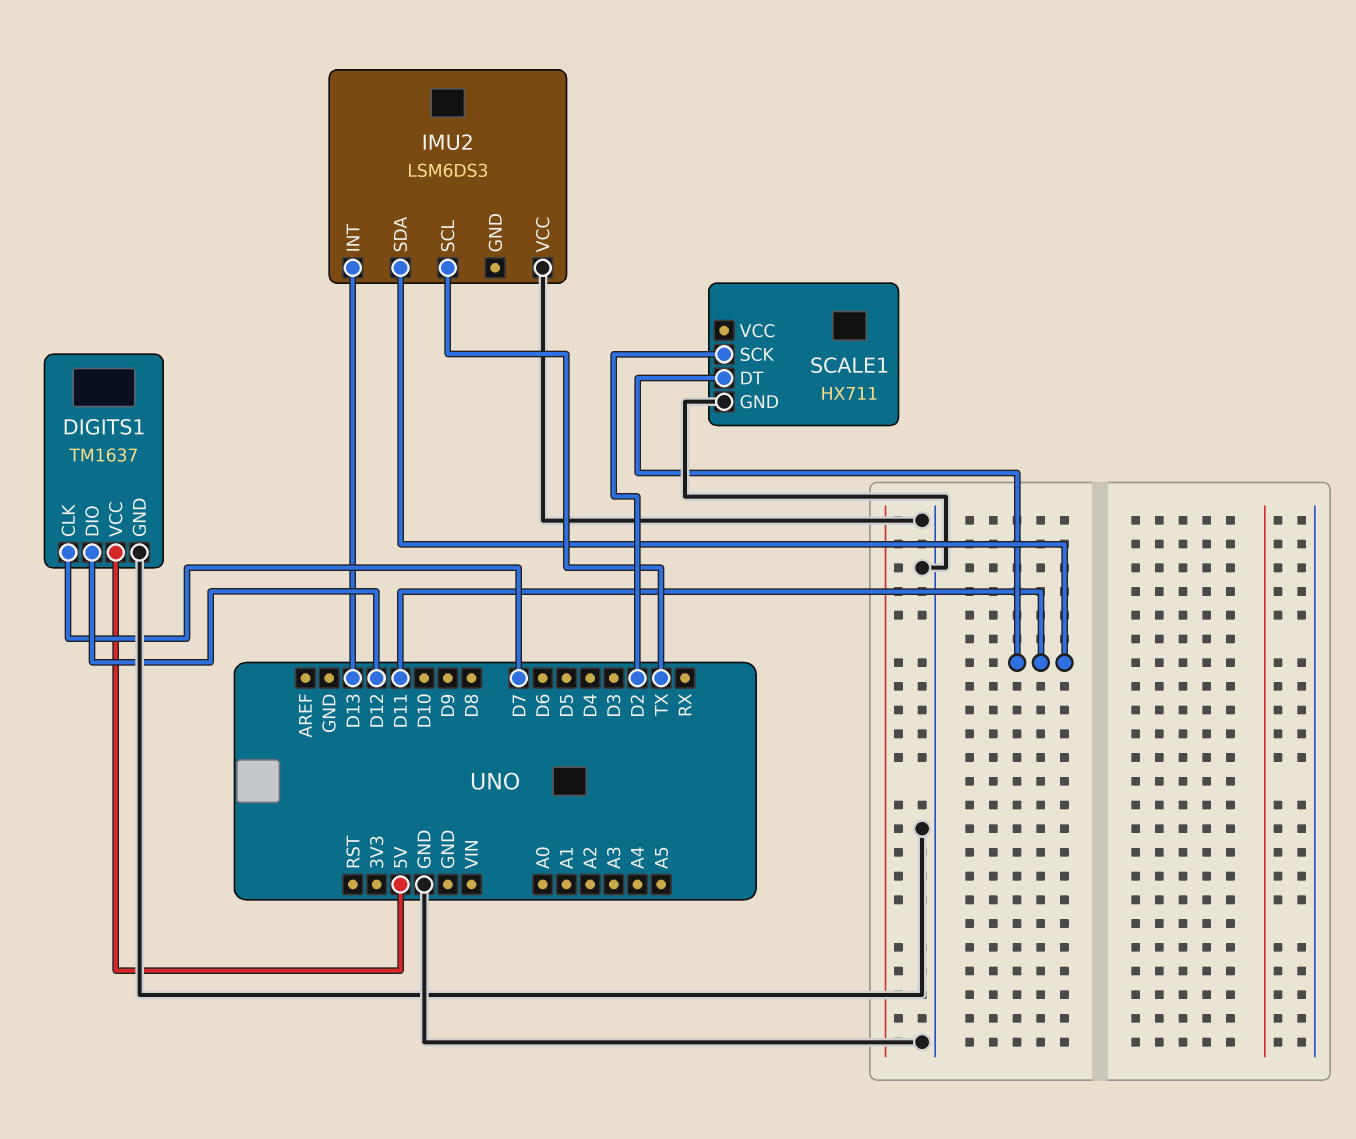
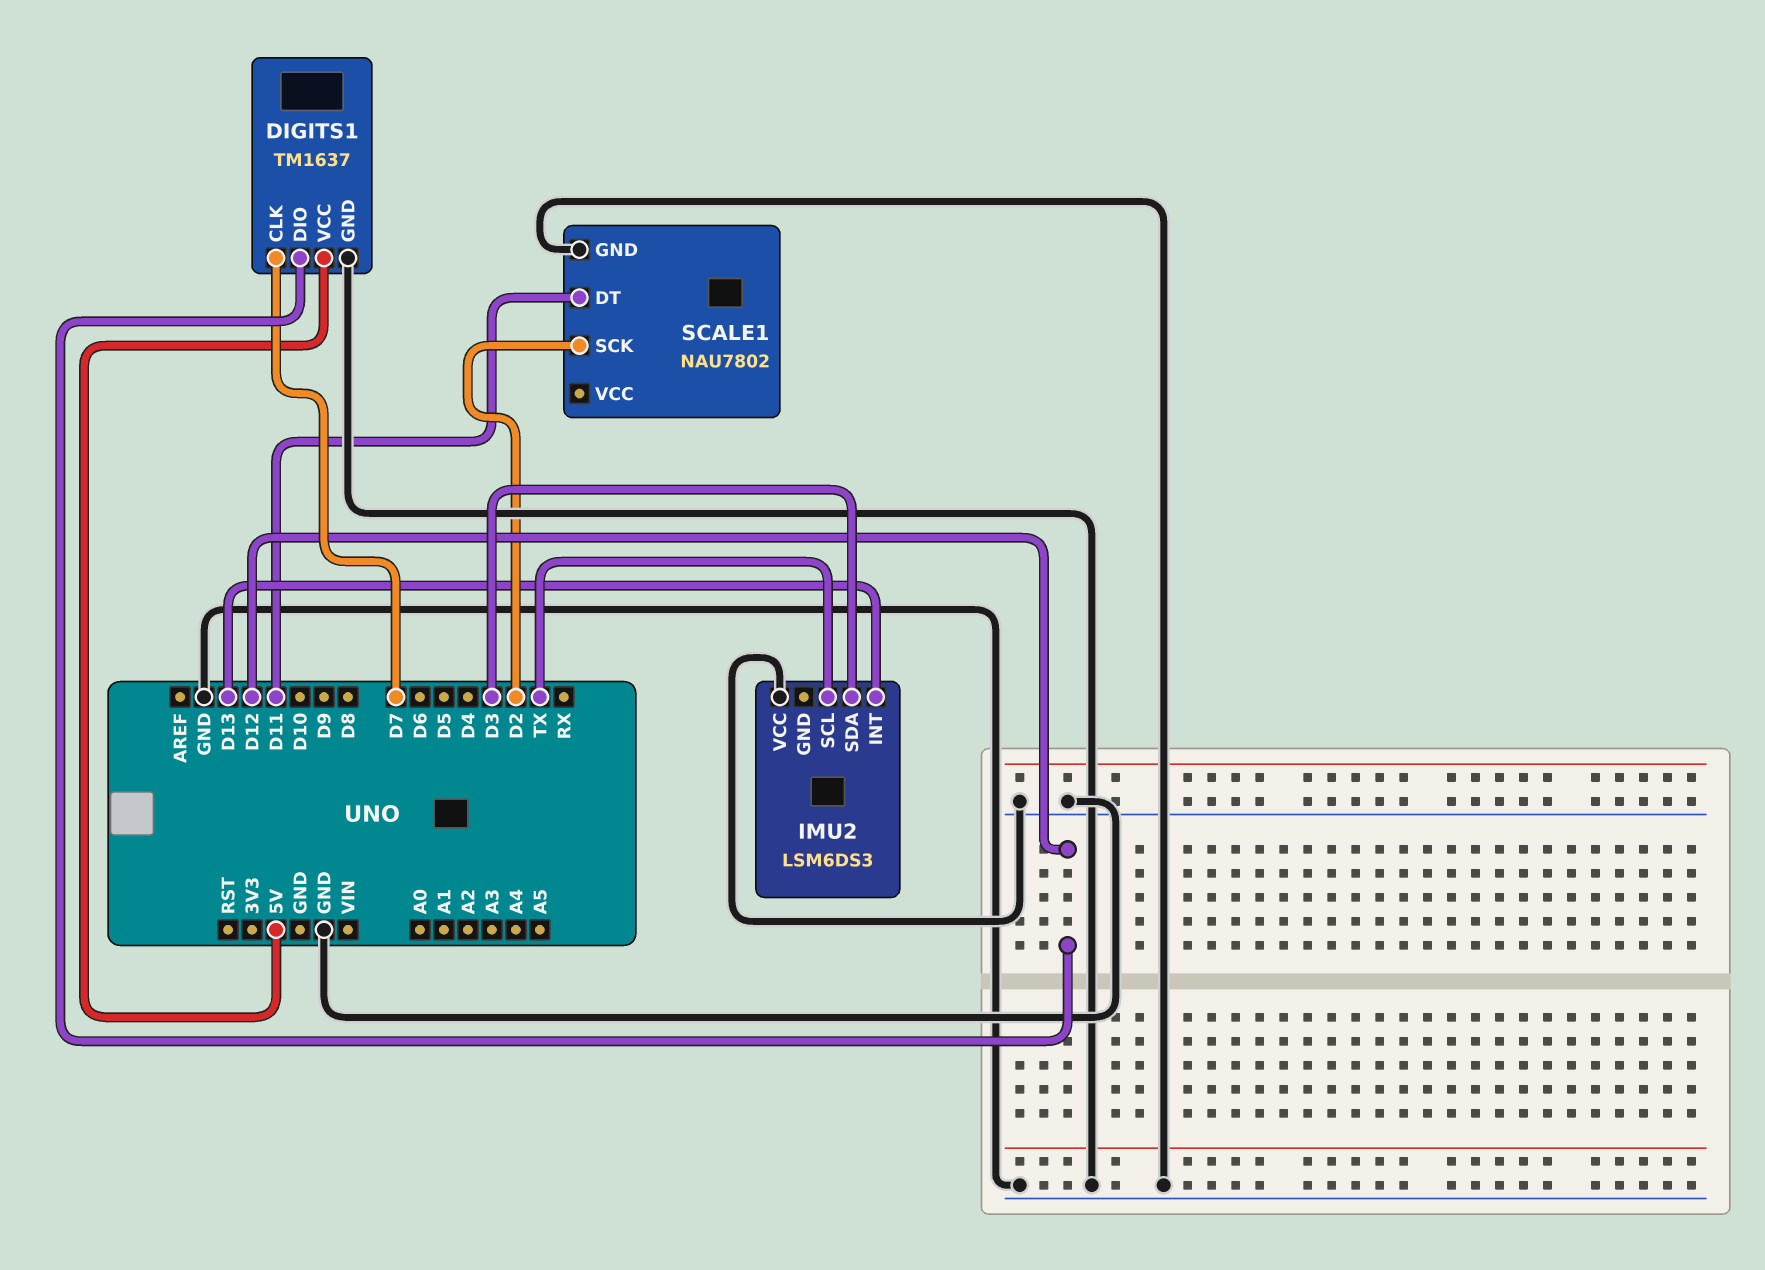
IMU2 pin SDA: D11 -> D3
SCALE1: HX711 -> NAU7802

